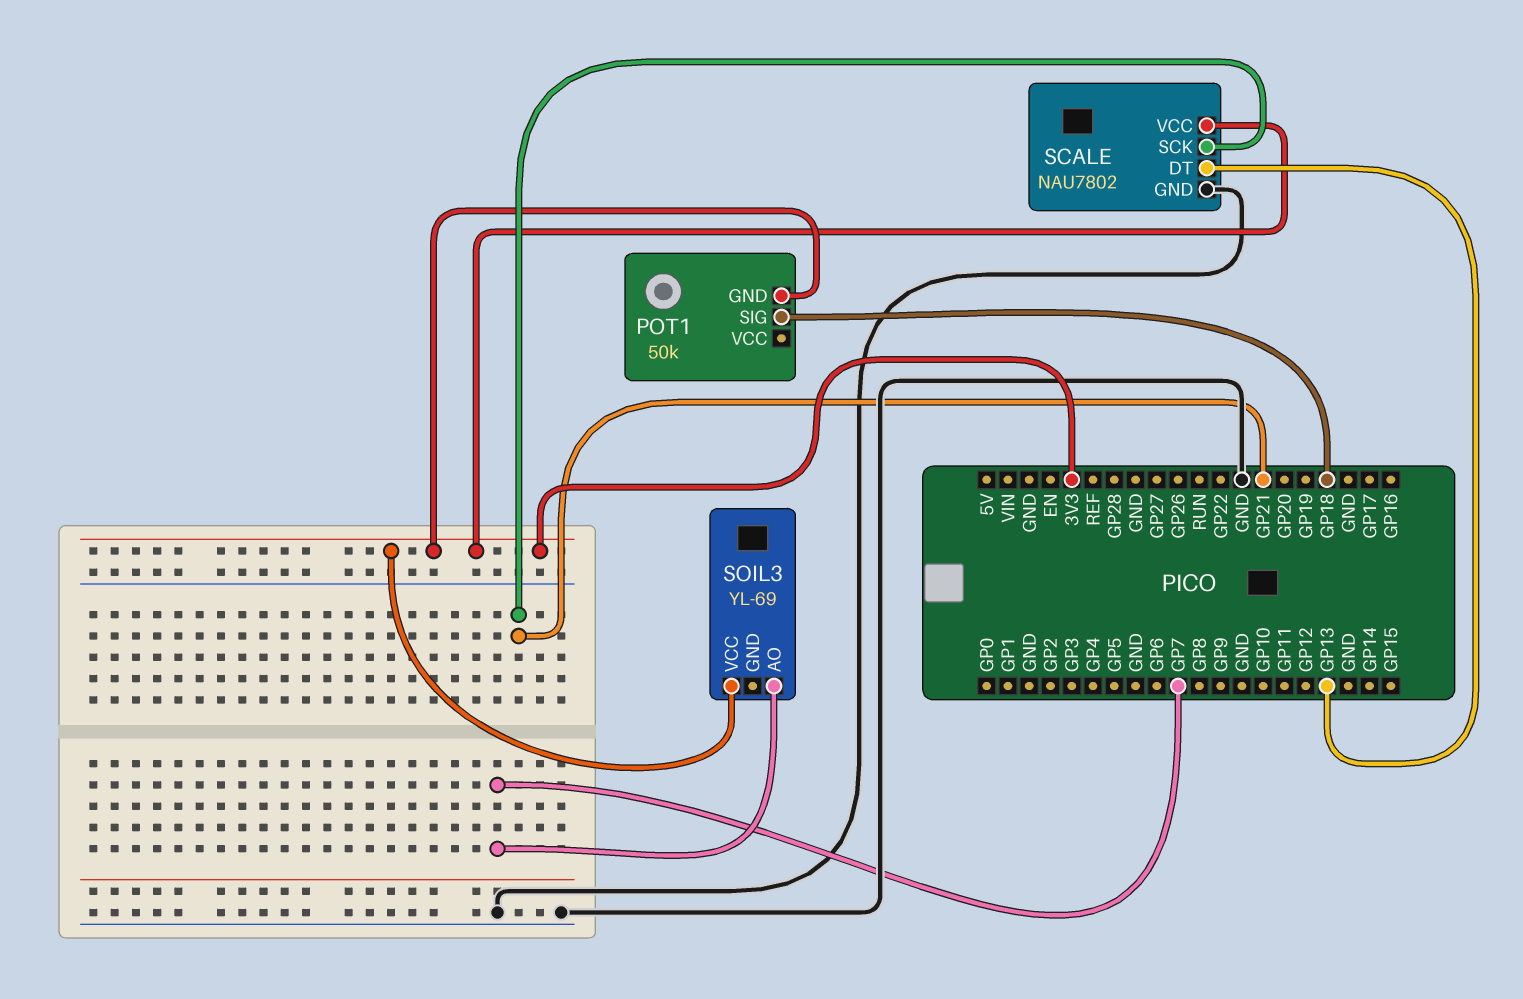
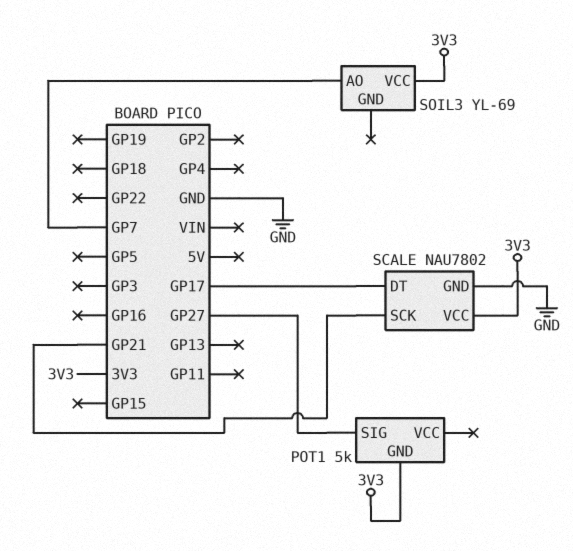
POT1: 50k -> 5k
POT1 pin SIG: GP18 -> GP27
SCALE pin DT: GP13 -> GP17

